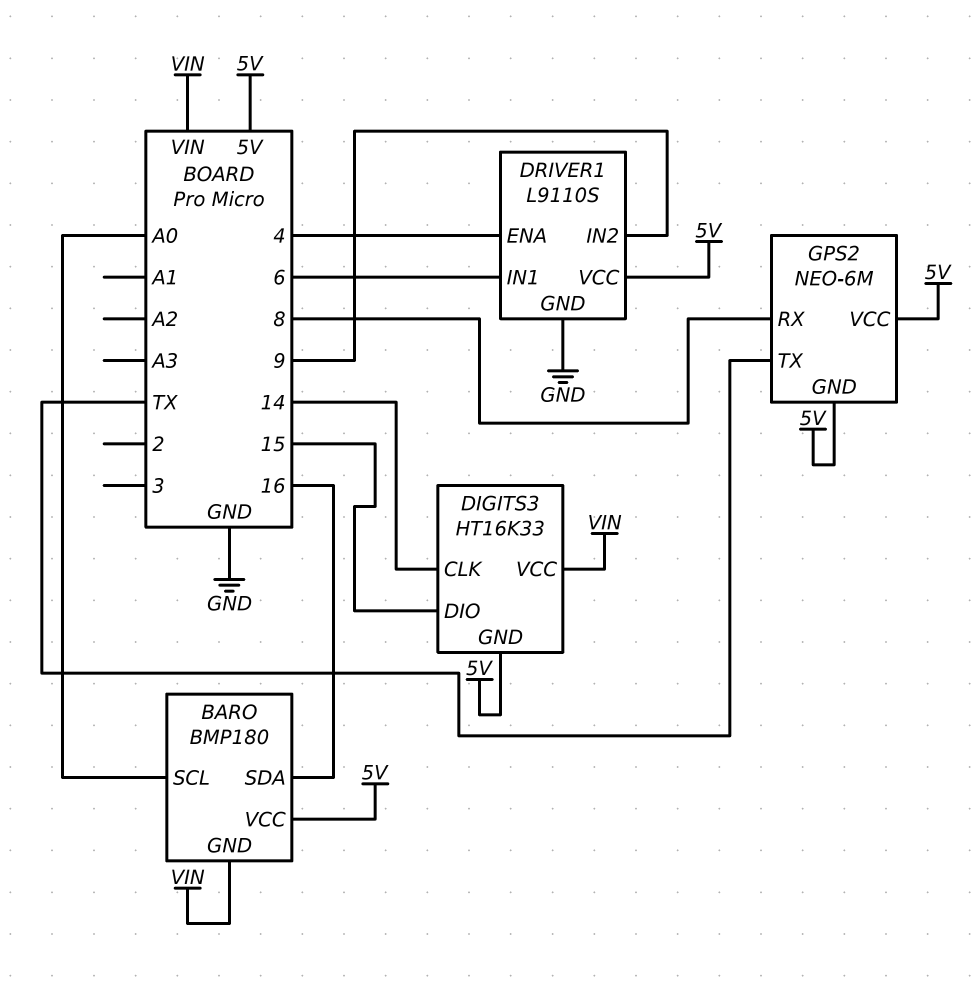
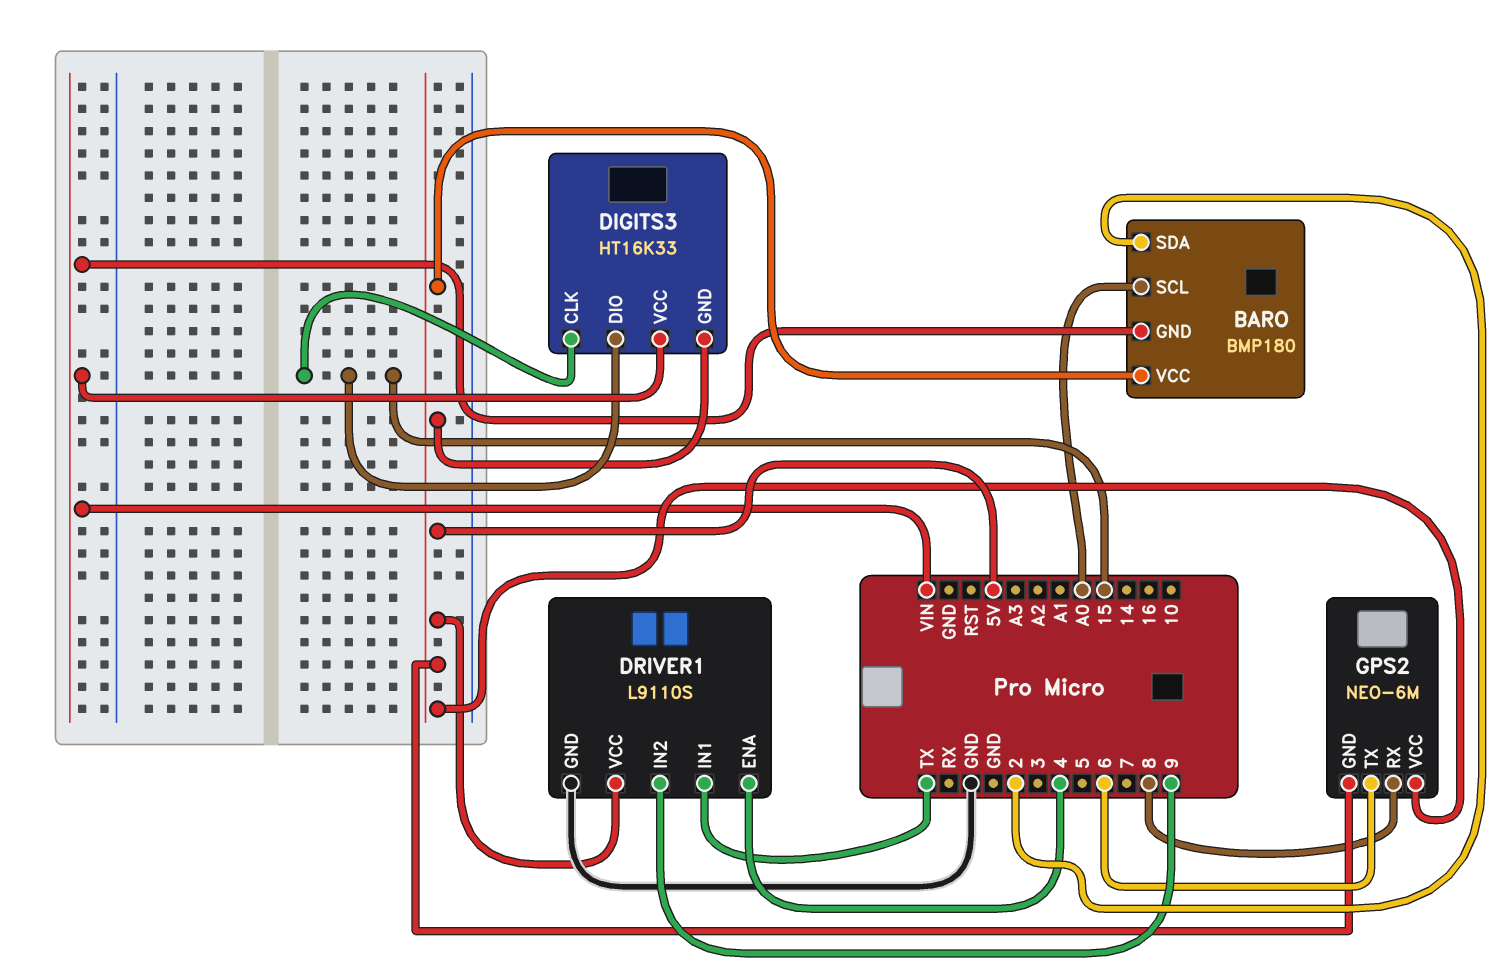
BARO pin SDA: 16 -> 2
DIGITS3 pin CLK: 14 -> 15
DRIVER1 pin IN1: 6 -> TX
GPS2 pin TX: TX -> 6

